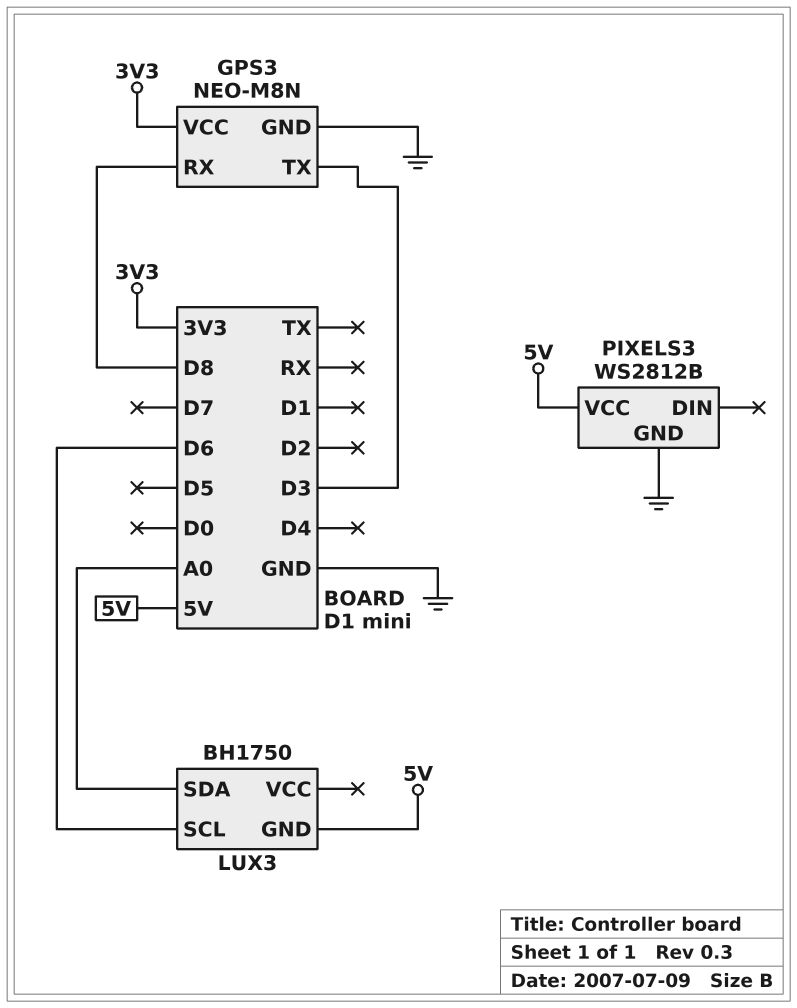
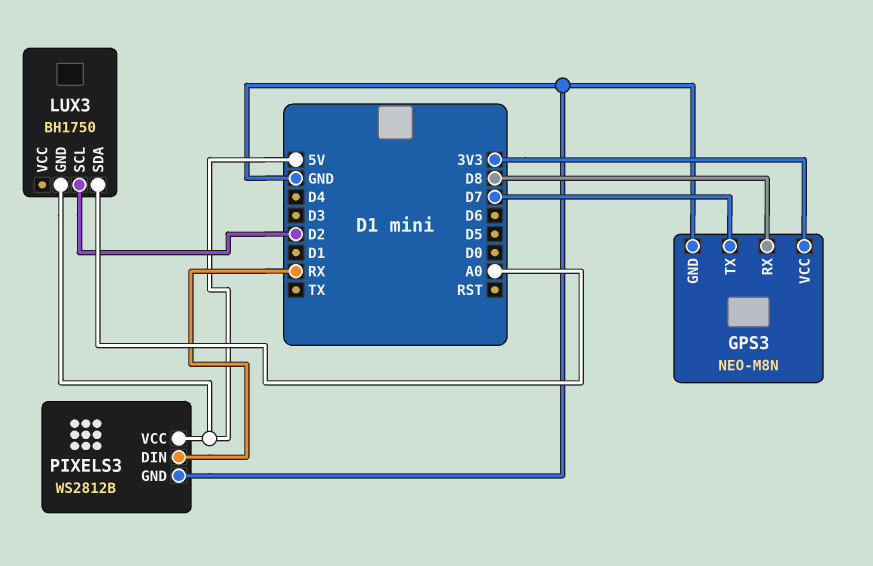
GPS3 pin TX: D3 -> D7
LUX3 pin SCL: D6 -> D2
PIXELS3 pin DIN: none -> RX

